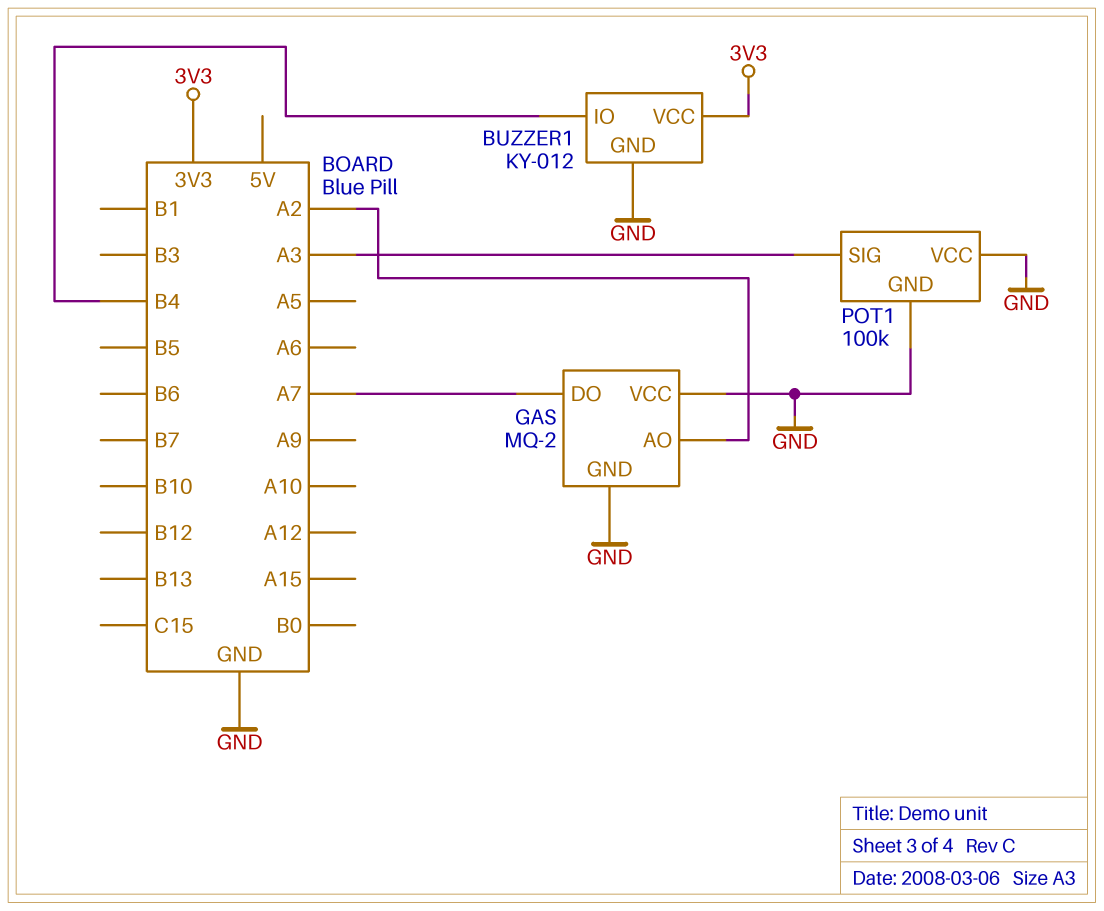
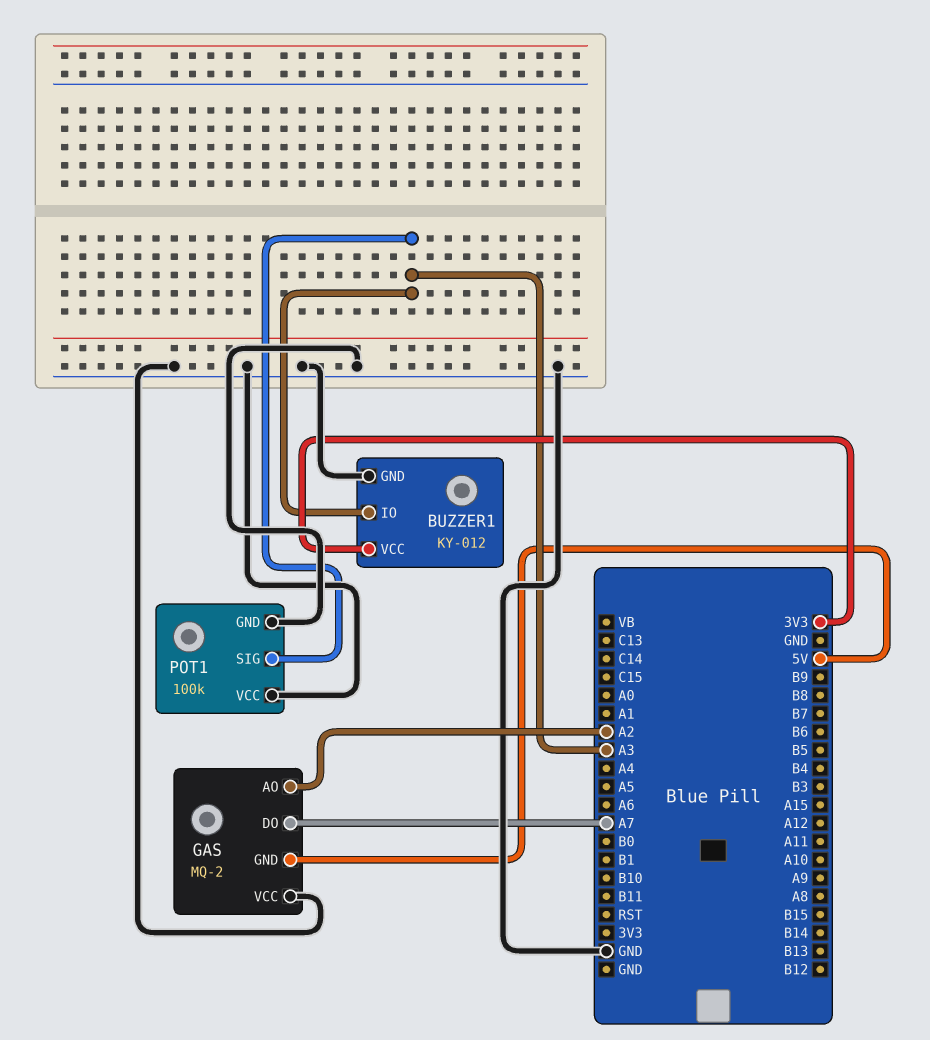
BUZZER1 pin IO: B4 -> A3
GAS pin GND: GND -> 5V

